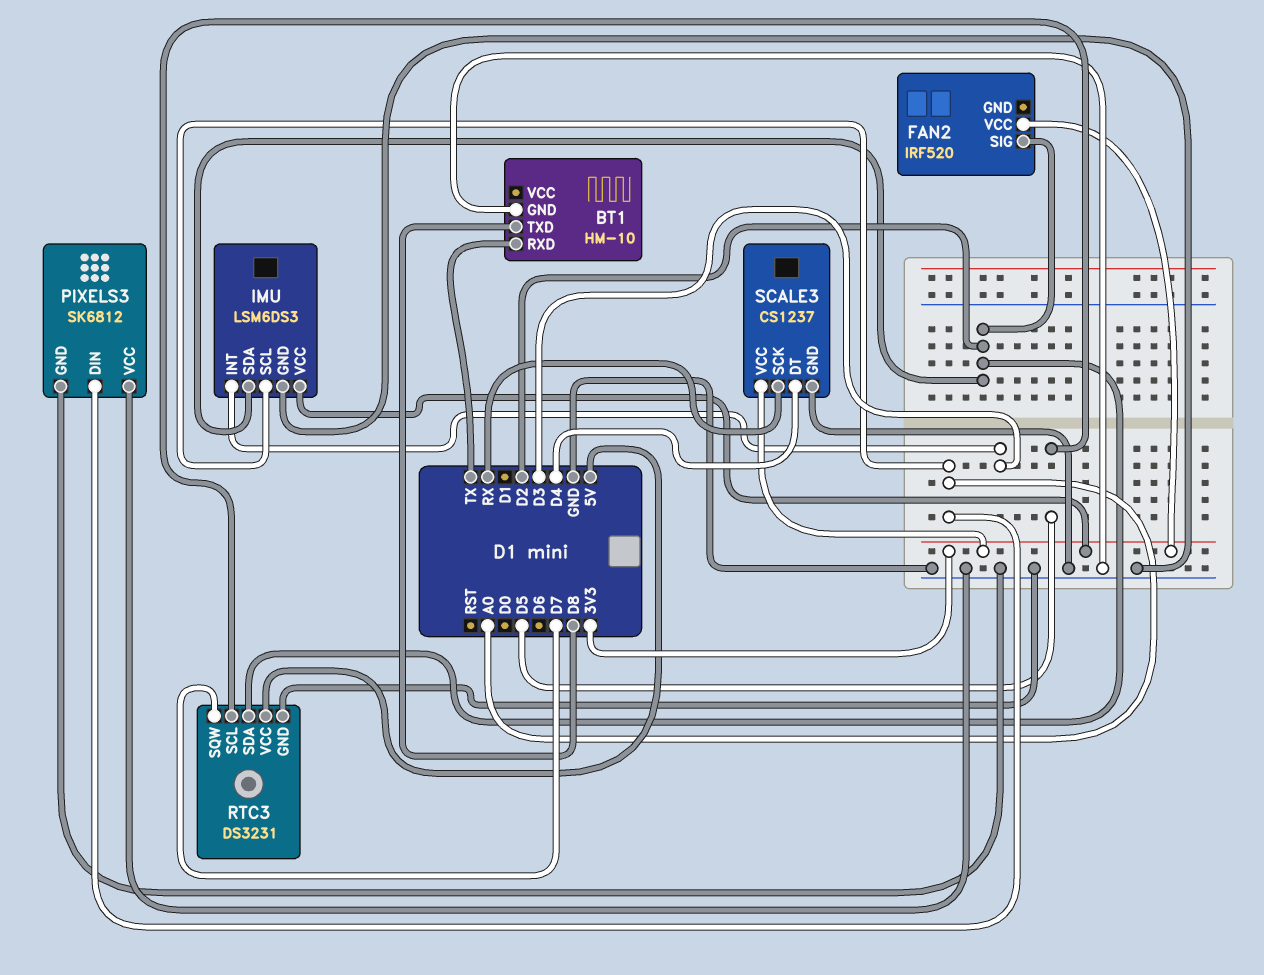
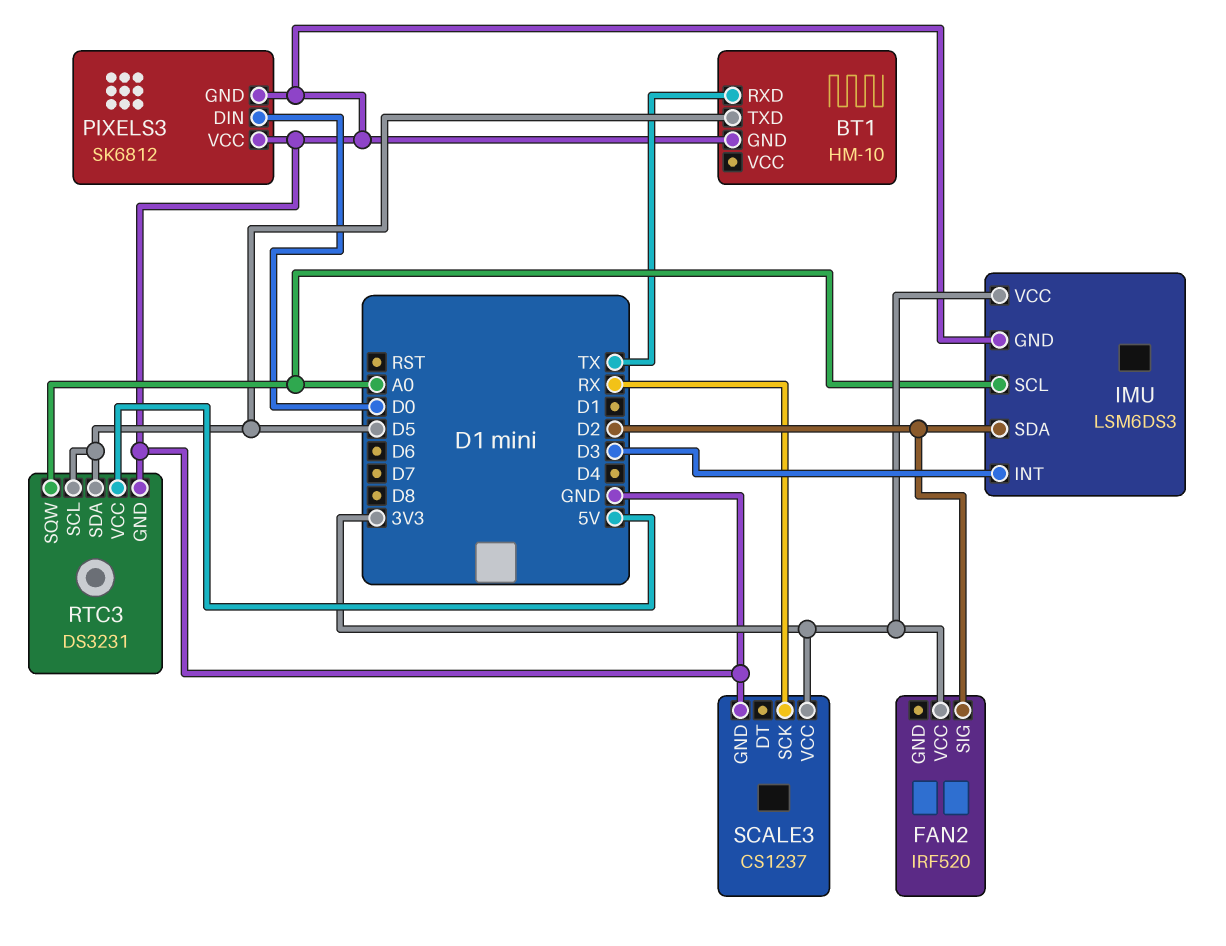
BT1 pin TXD: D8 -> D5
PIXELS3 pin DIN: A0 -> D0
RTC3 pin SDA: D2 -> D5
RTC3 pin SQW: D7 -> A0
SCALE3 pin DT: D4 -> none

